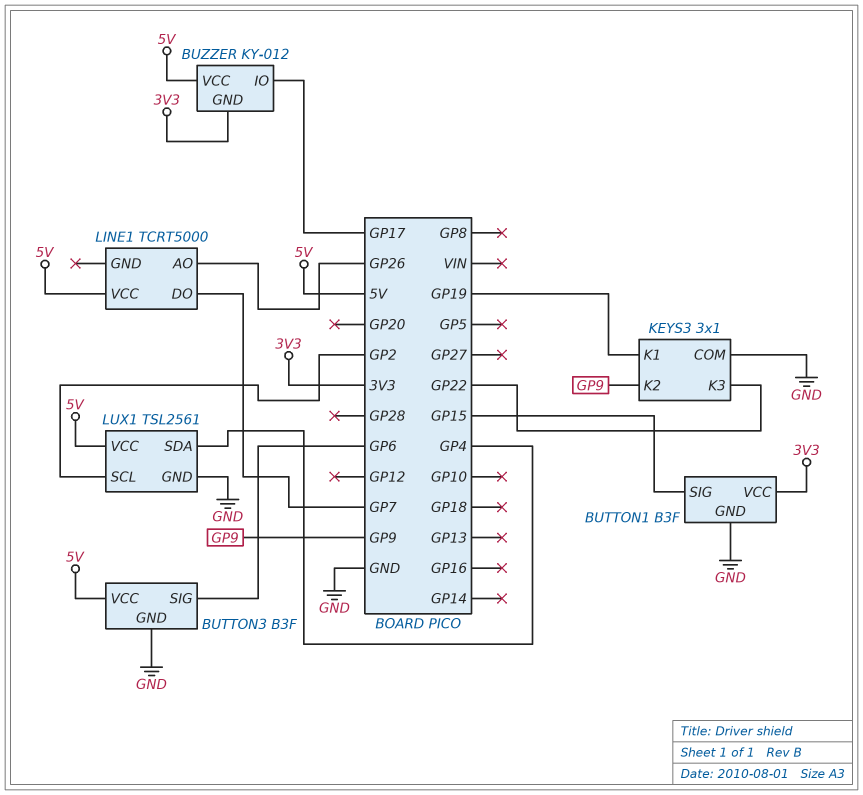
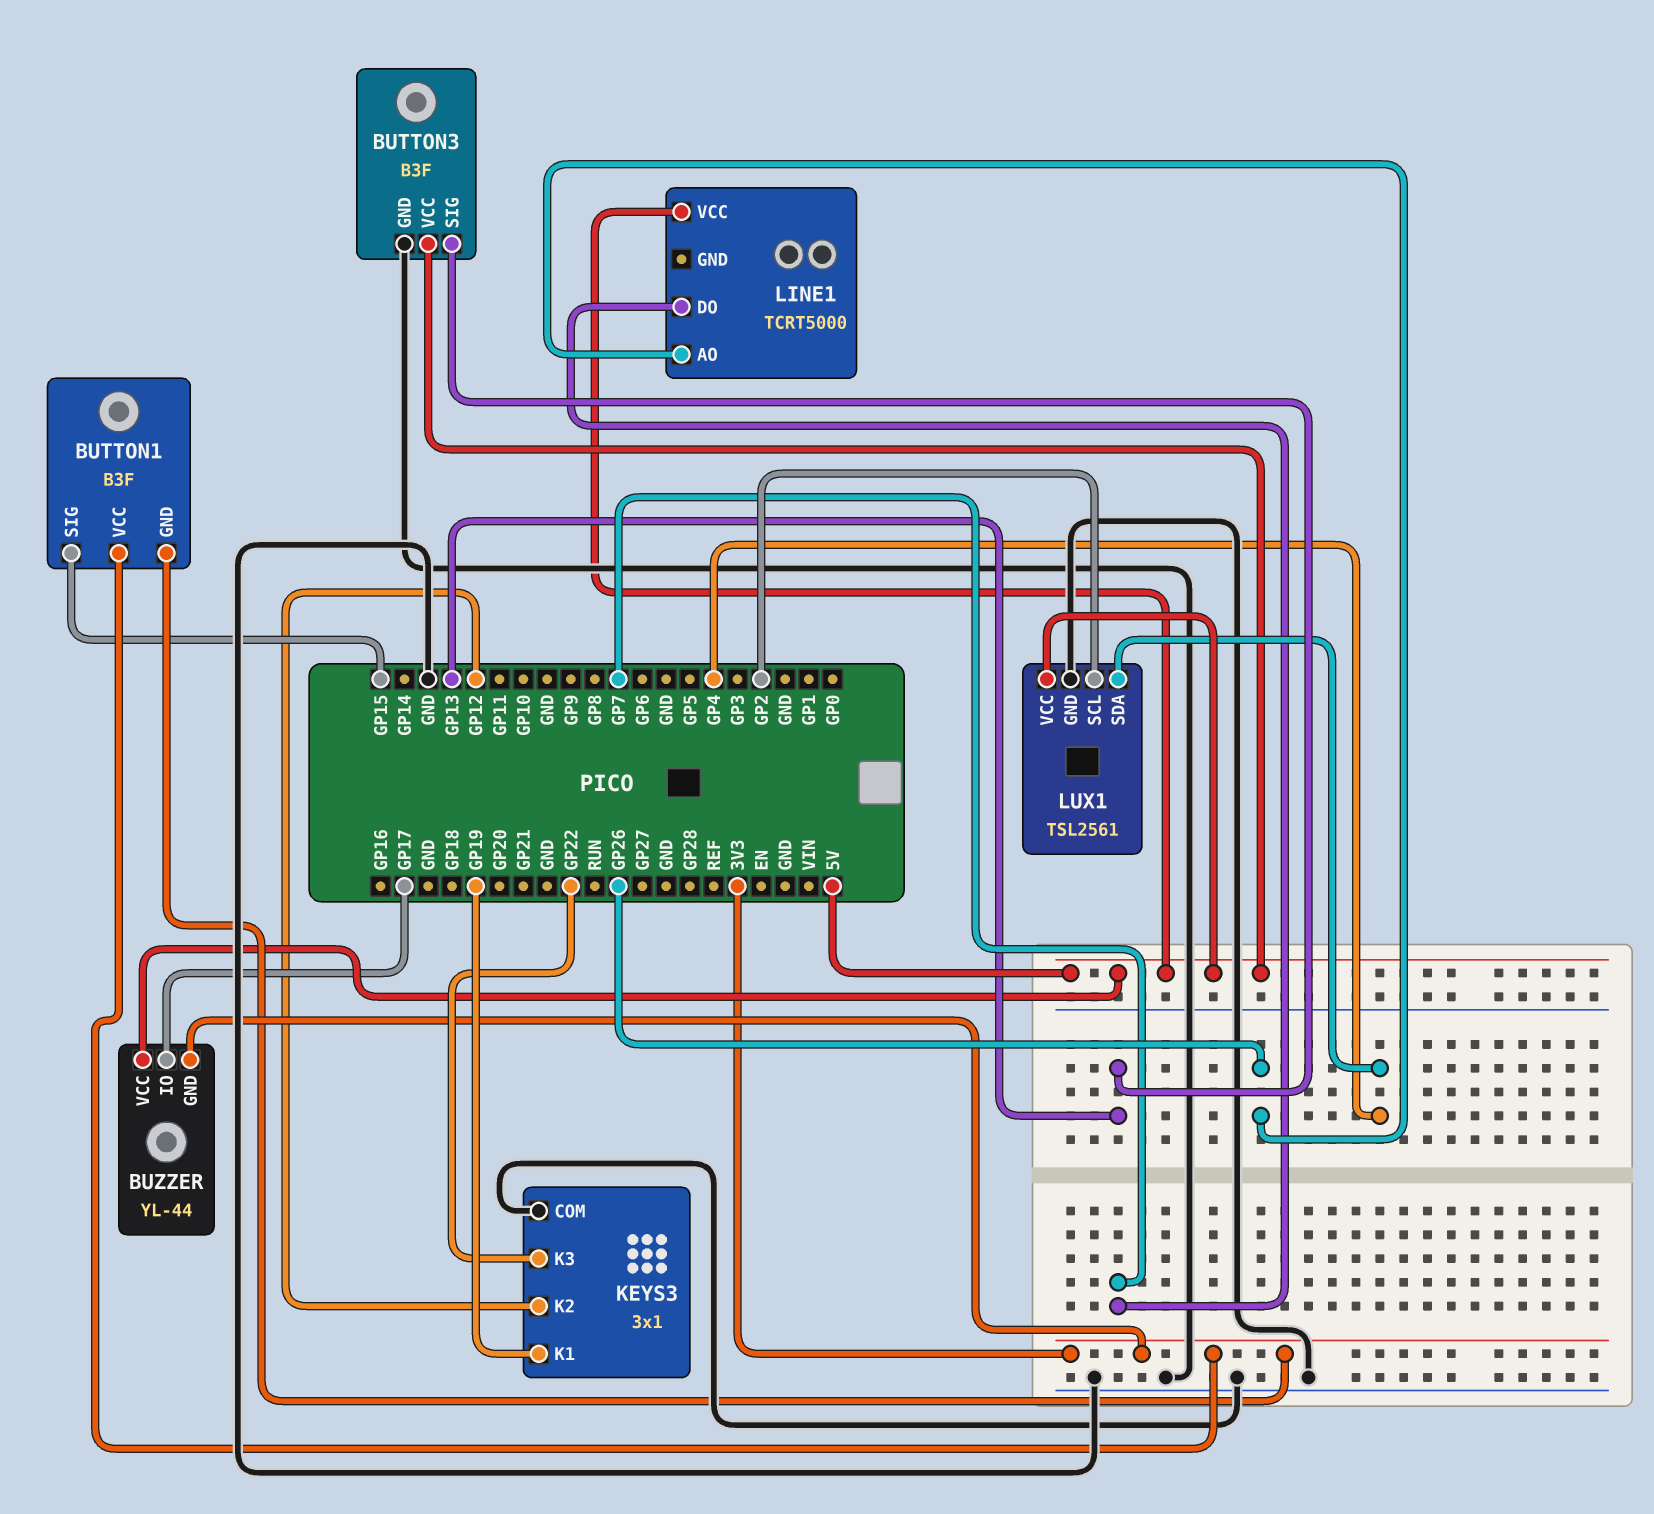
BUTTON1 pin GND: GND -> 3V3
BUTTON3 pin SIG: GP6 -> GP13
BUZZER: KY-012 -> YL-44
KEYS3 pin K2: GP9 -> GP12

